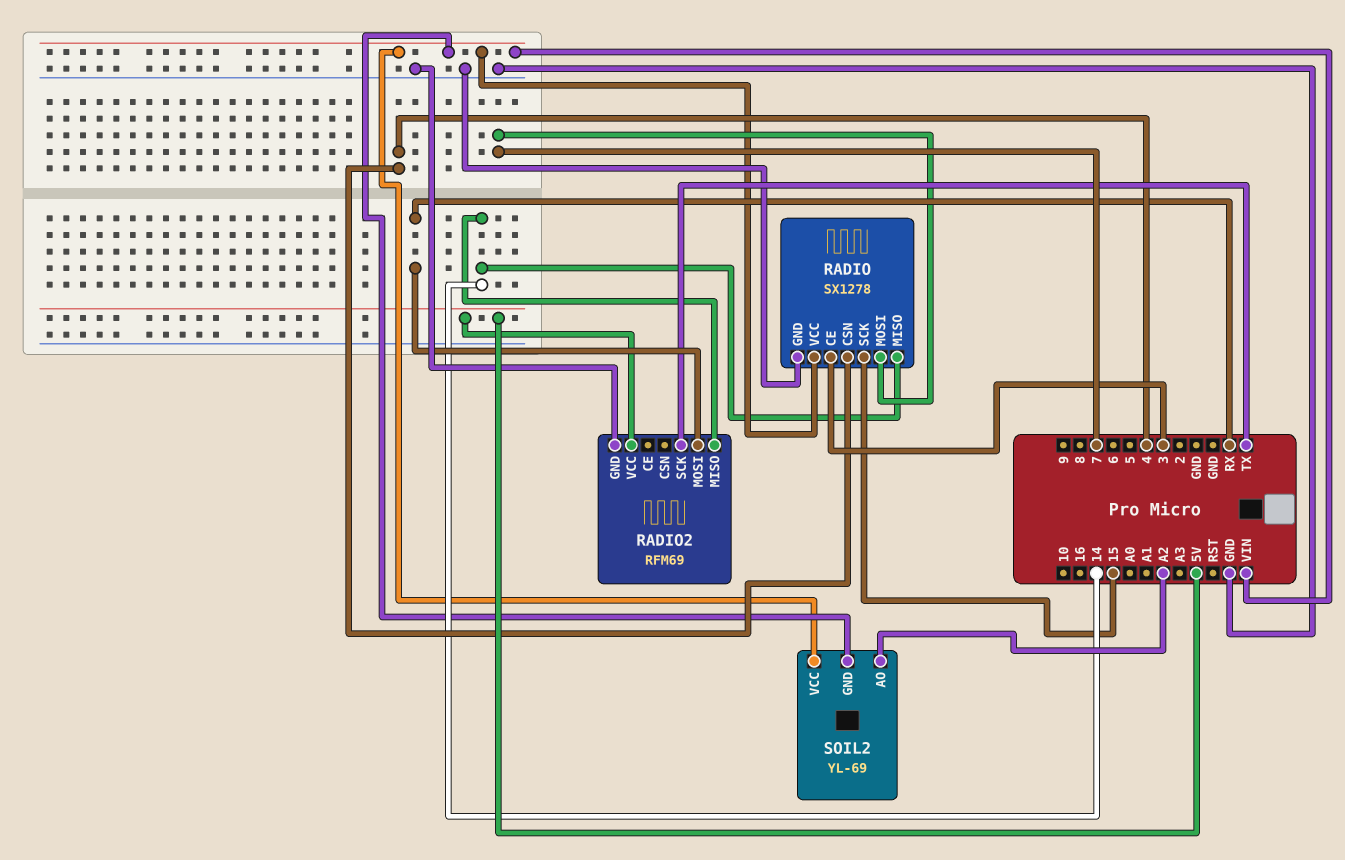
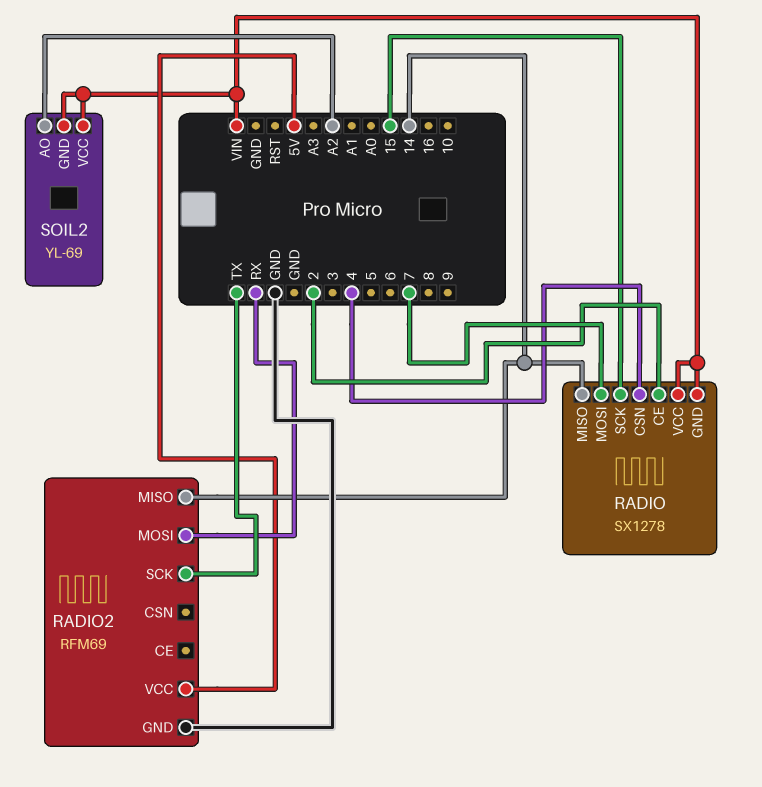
RADIO pin CE: 3 -> 2
RADIO pin GND: GND -> VIN

